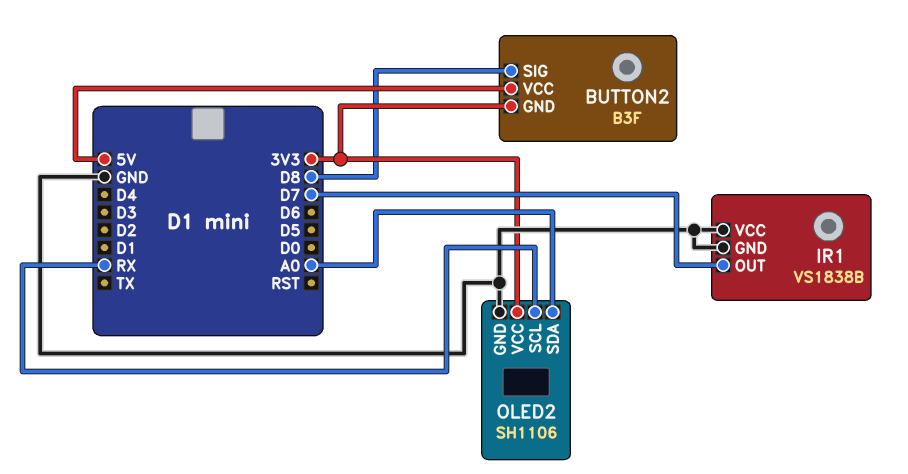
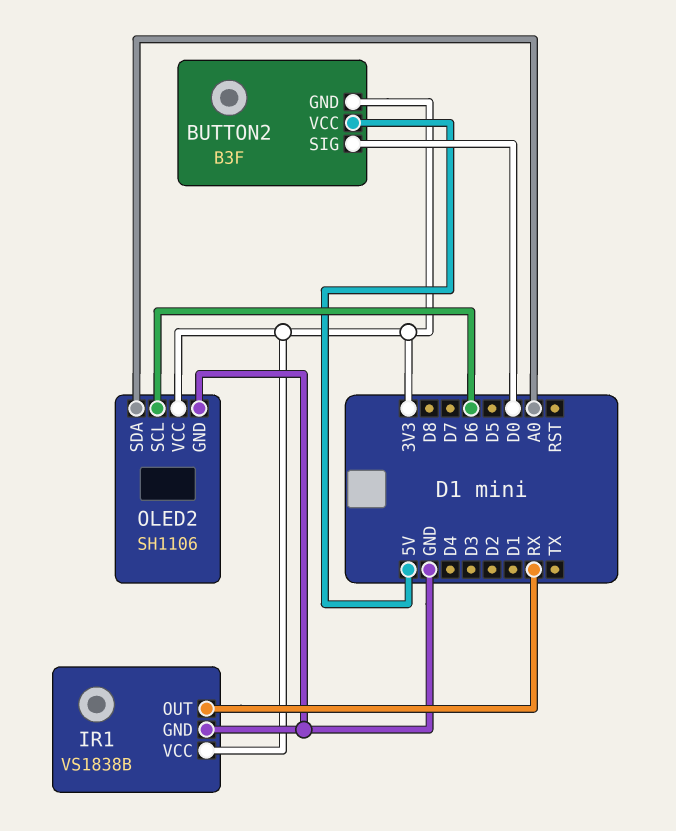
BUTTON2 pin SIG: D8 -> D0
IR1 pin OUT: D7 -> RX
IR1 pin VCC: GND -> 3V3
OLED2 pin SCL: RX -> D6

